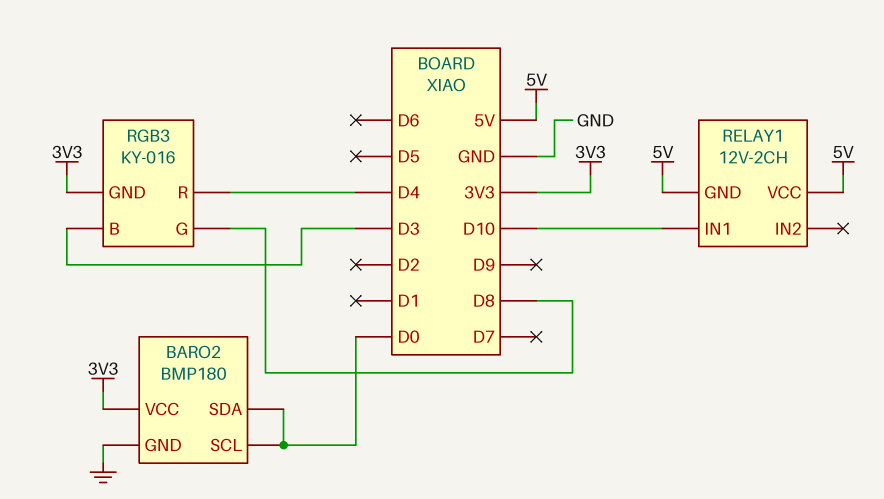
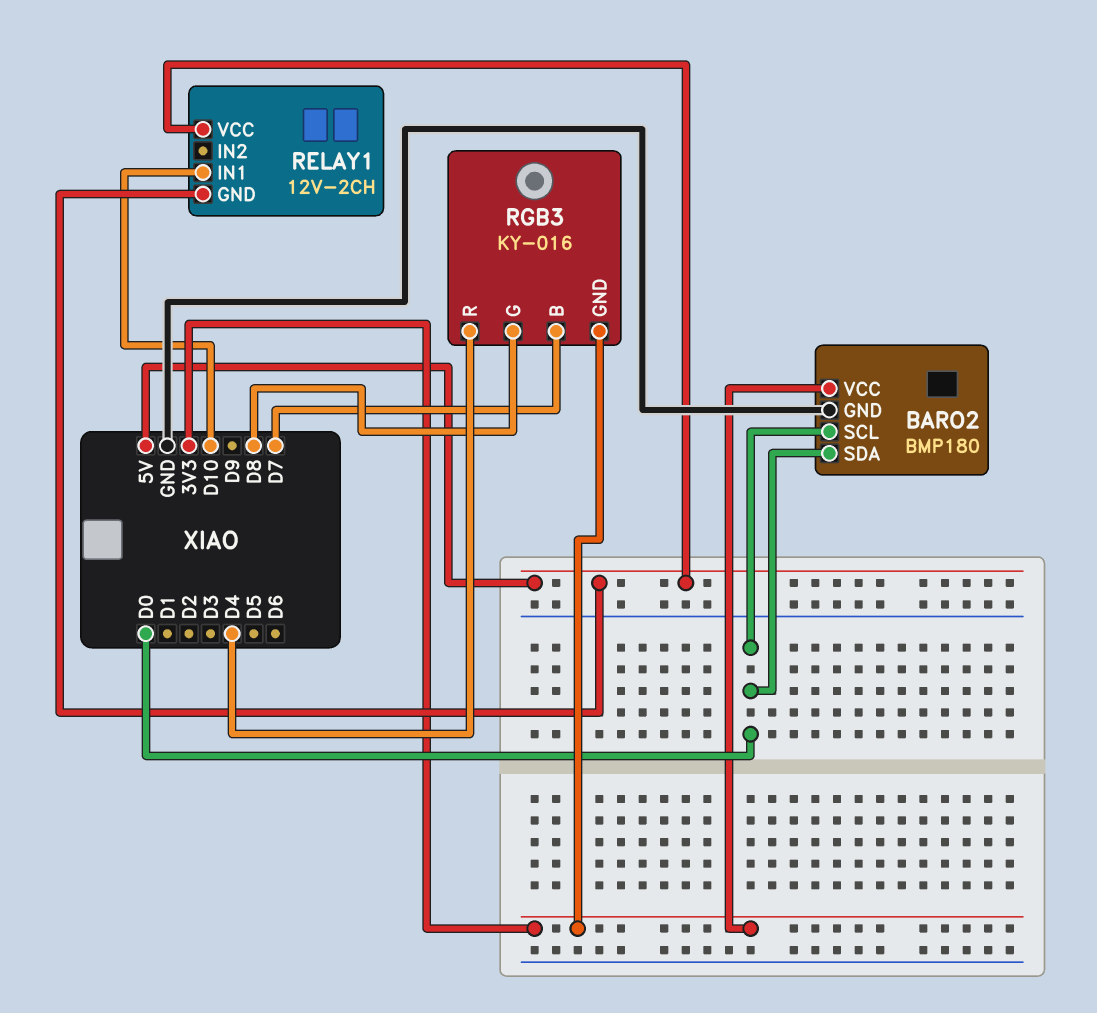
RGB3 pin B: D3 -> D7

